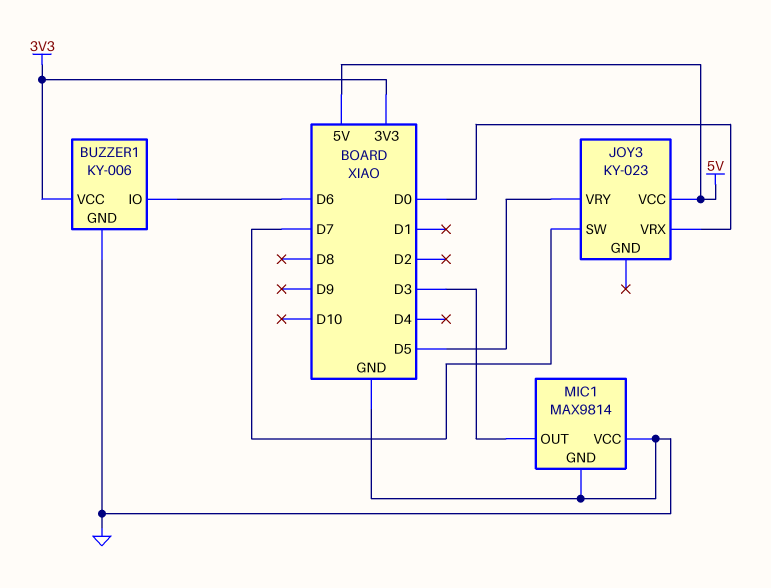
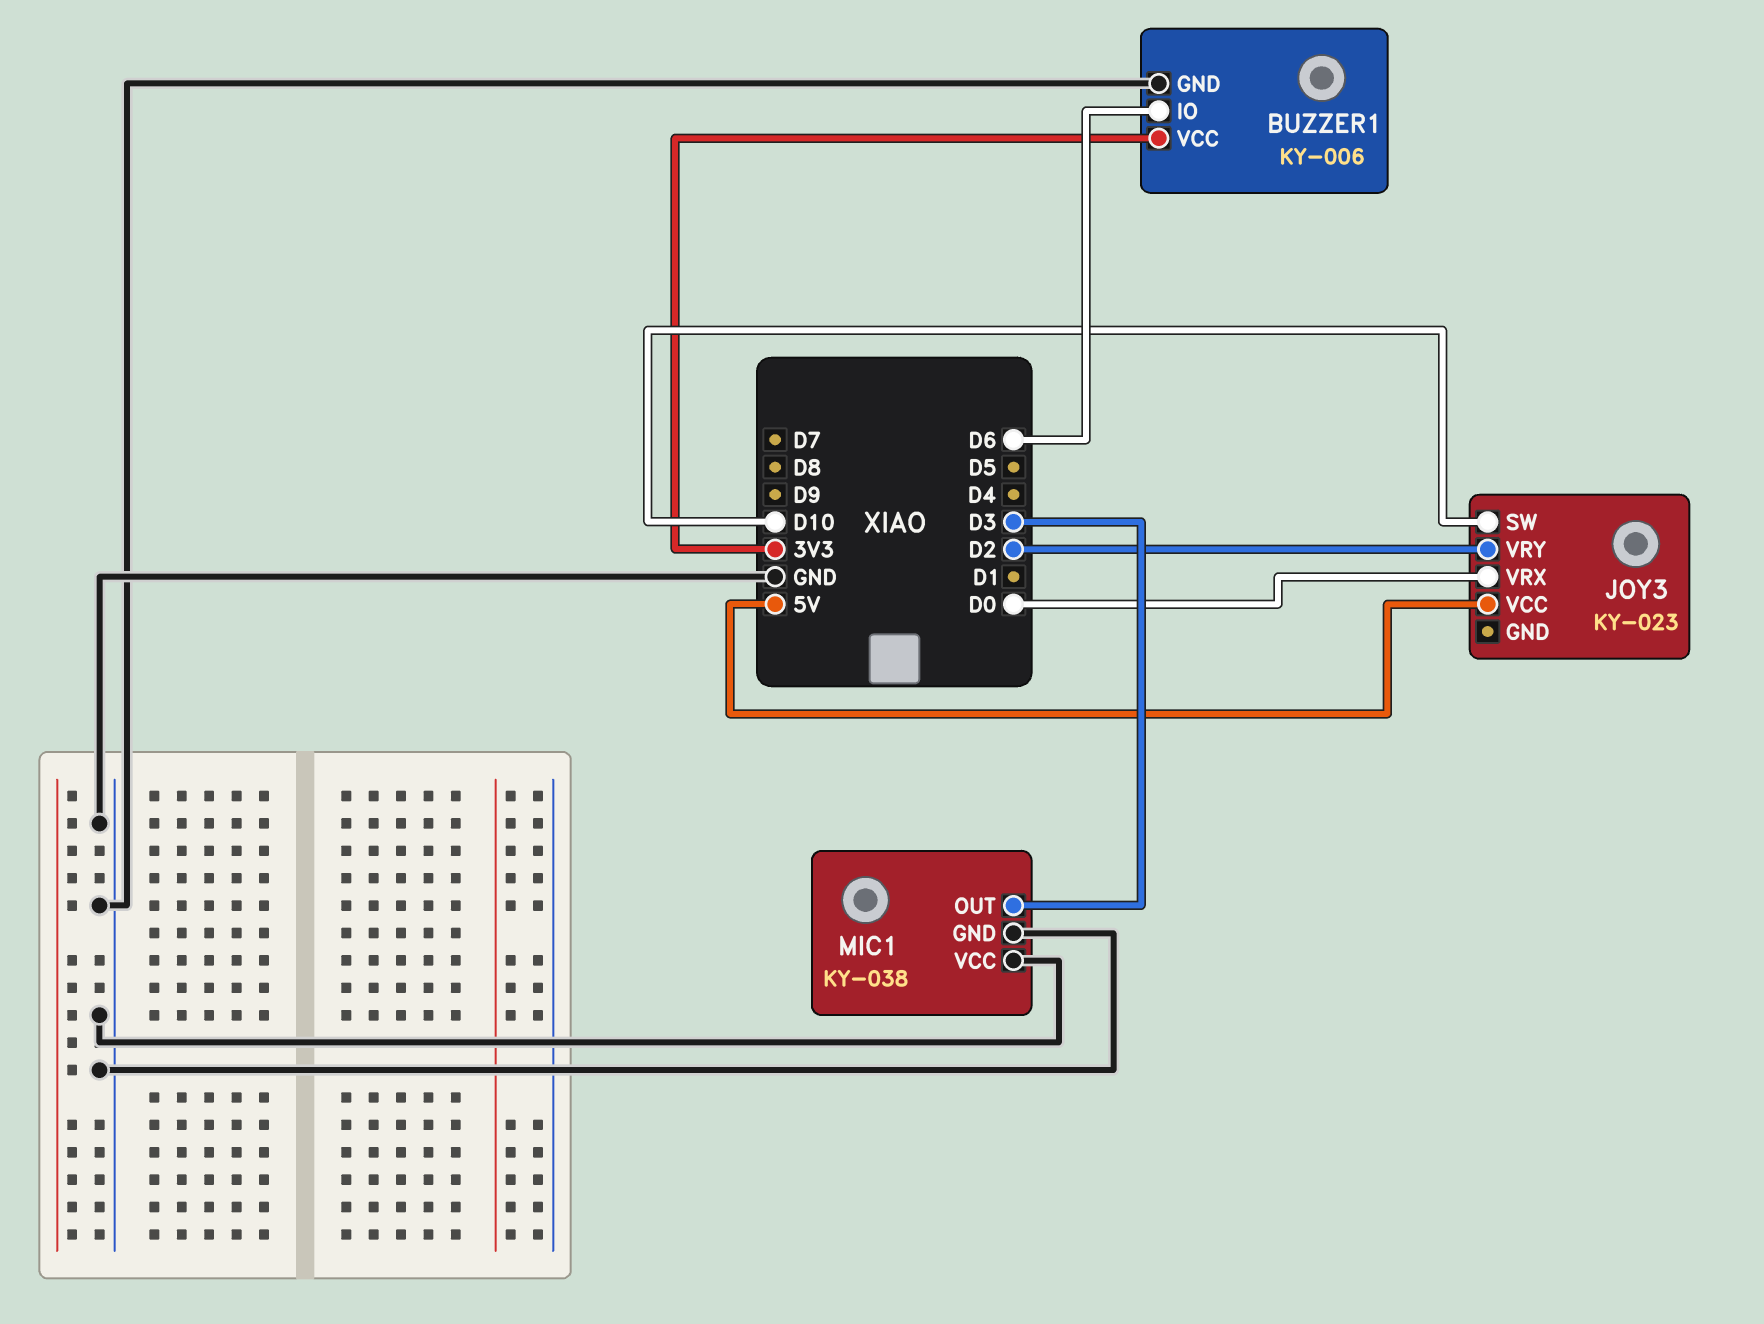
JOY3 pin SW: D7 -> D10
JOY3 pin VRY: D5 -> D2
MIC1: MAX9814 -> KY-038

